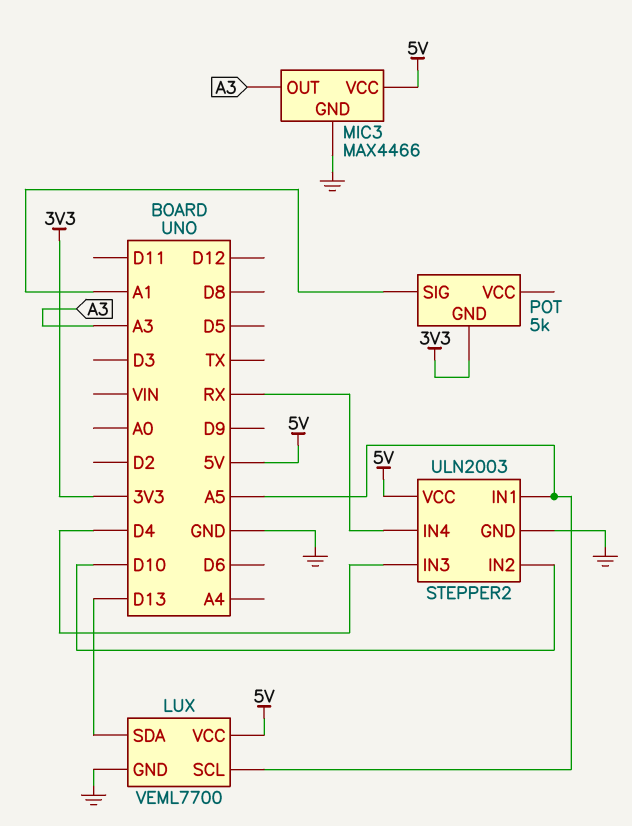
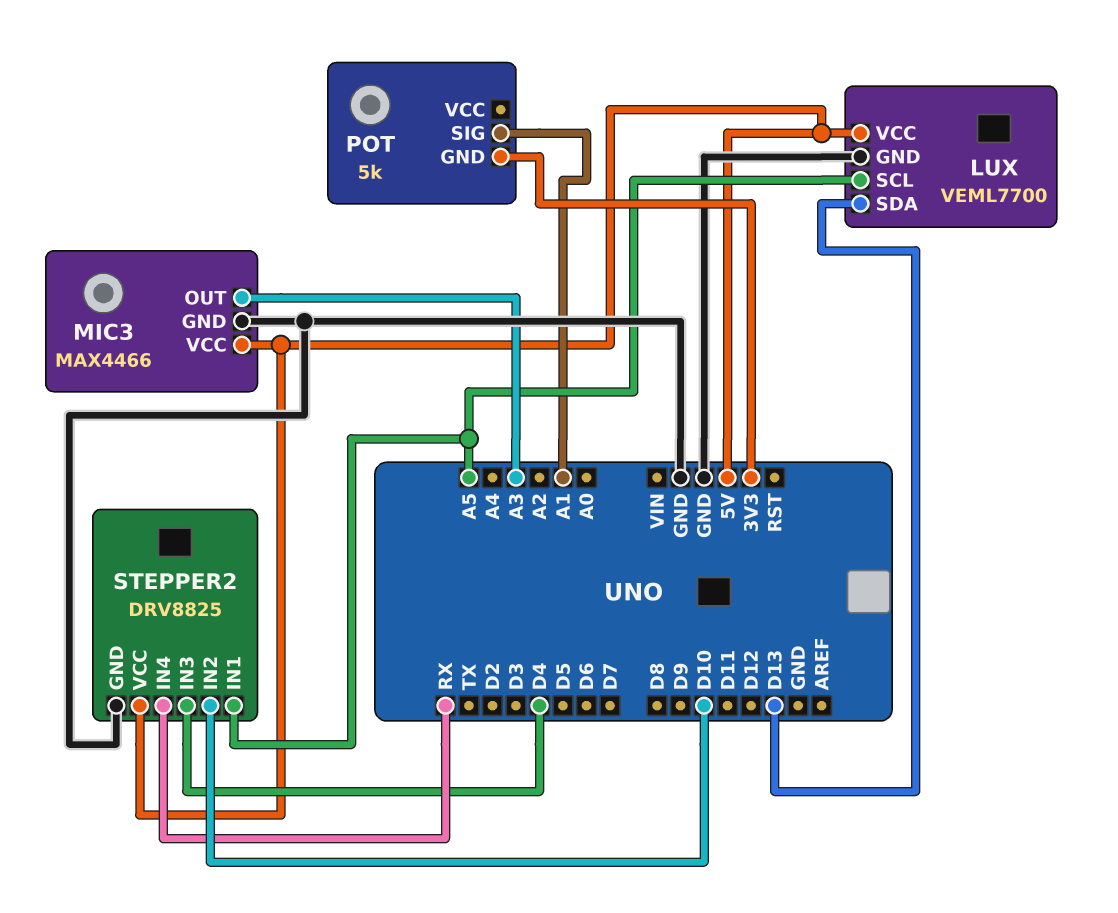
STEPPER2: ULN2003 -> DRV8825

